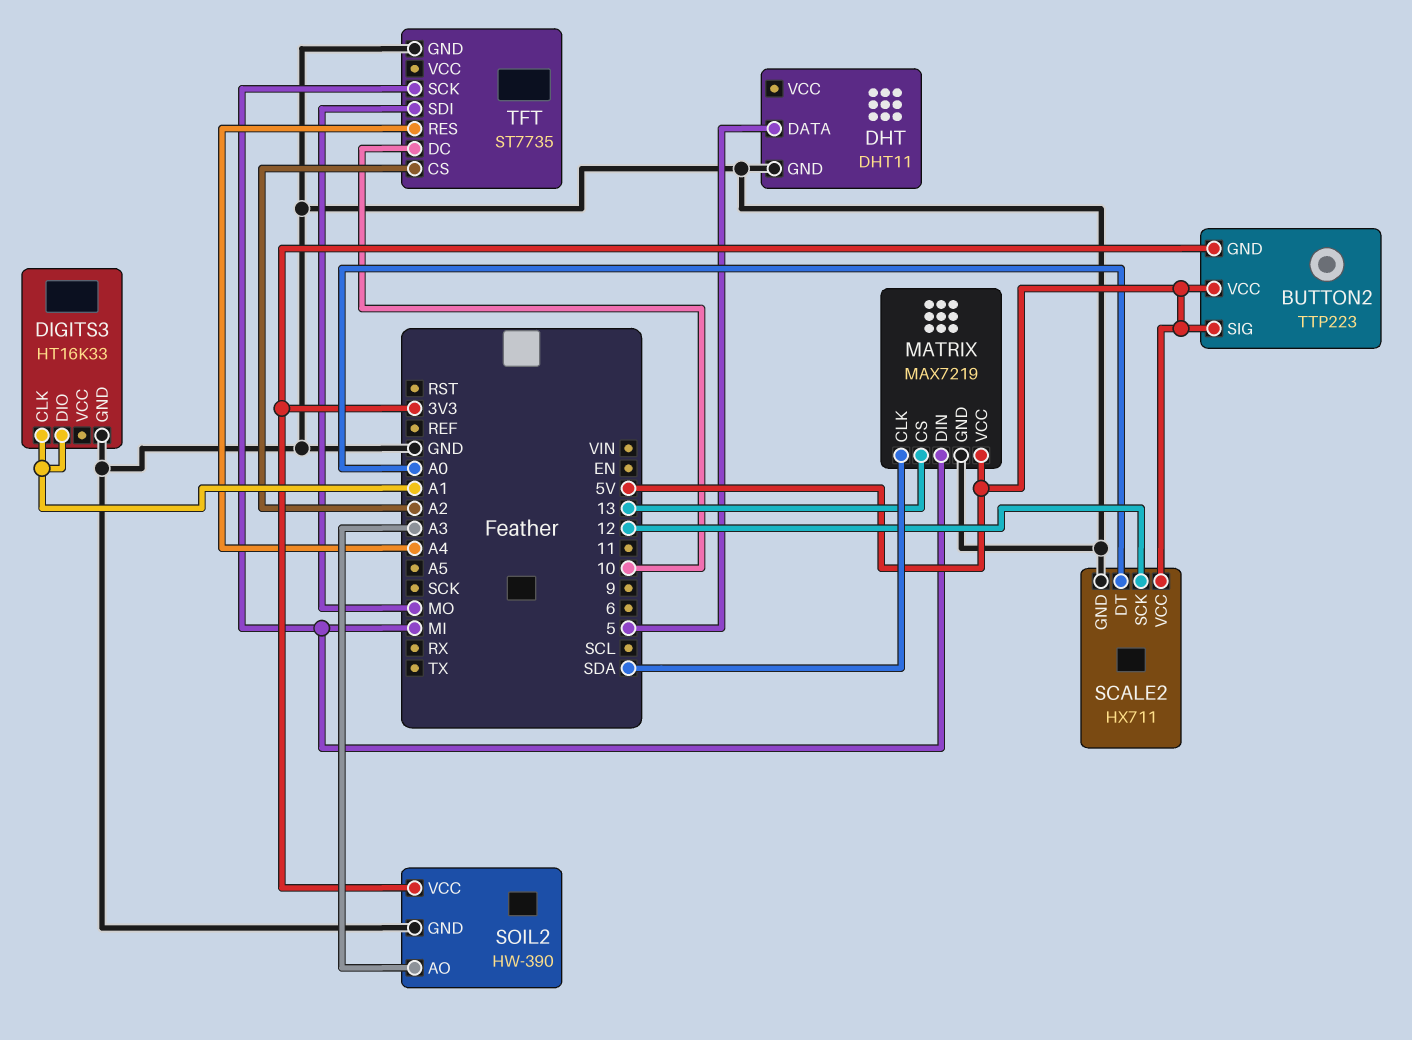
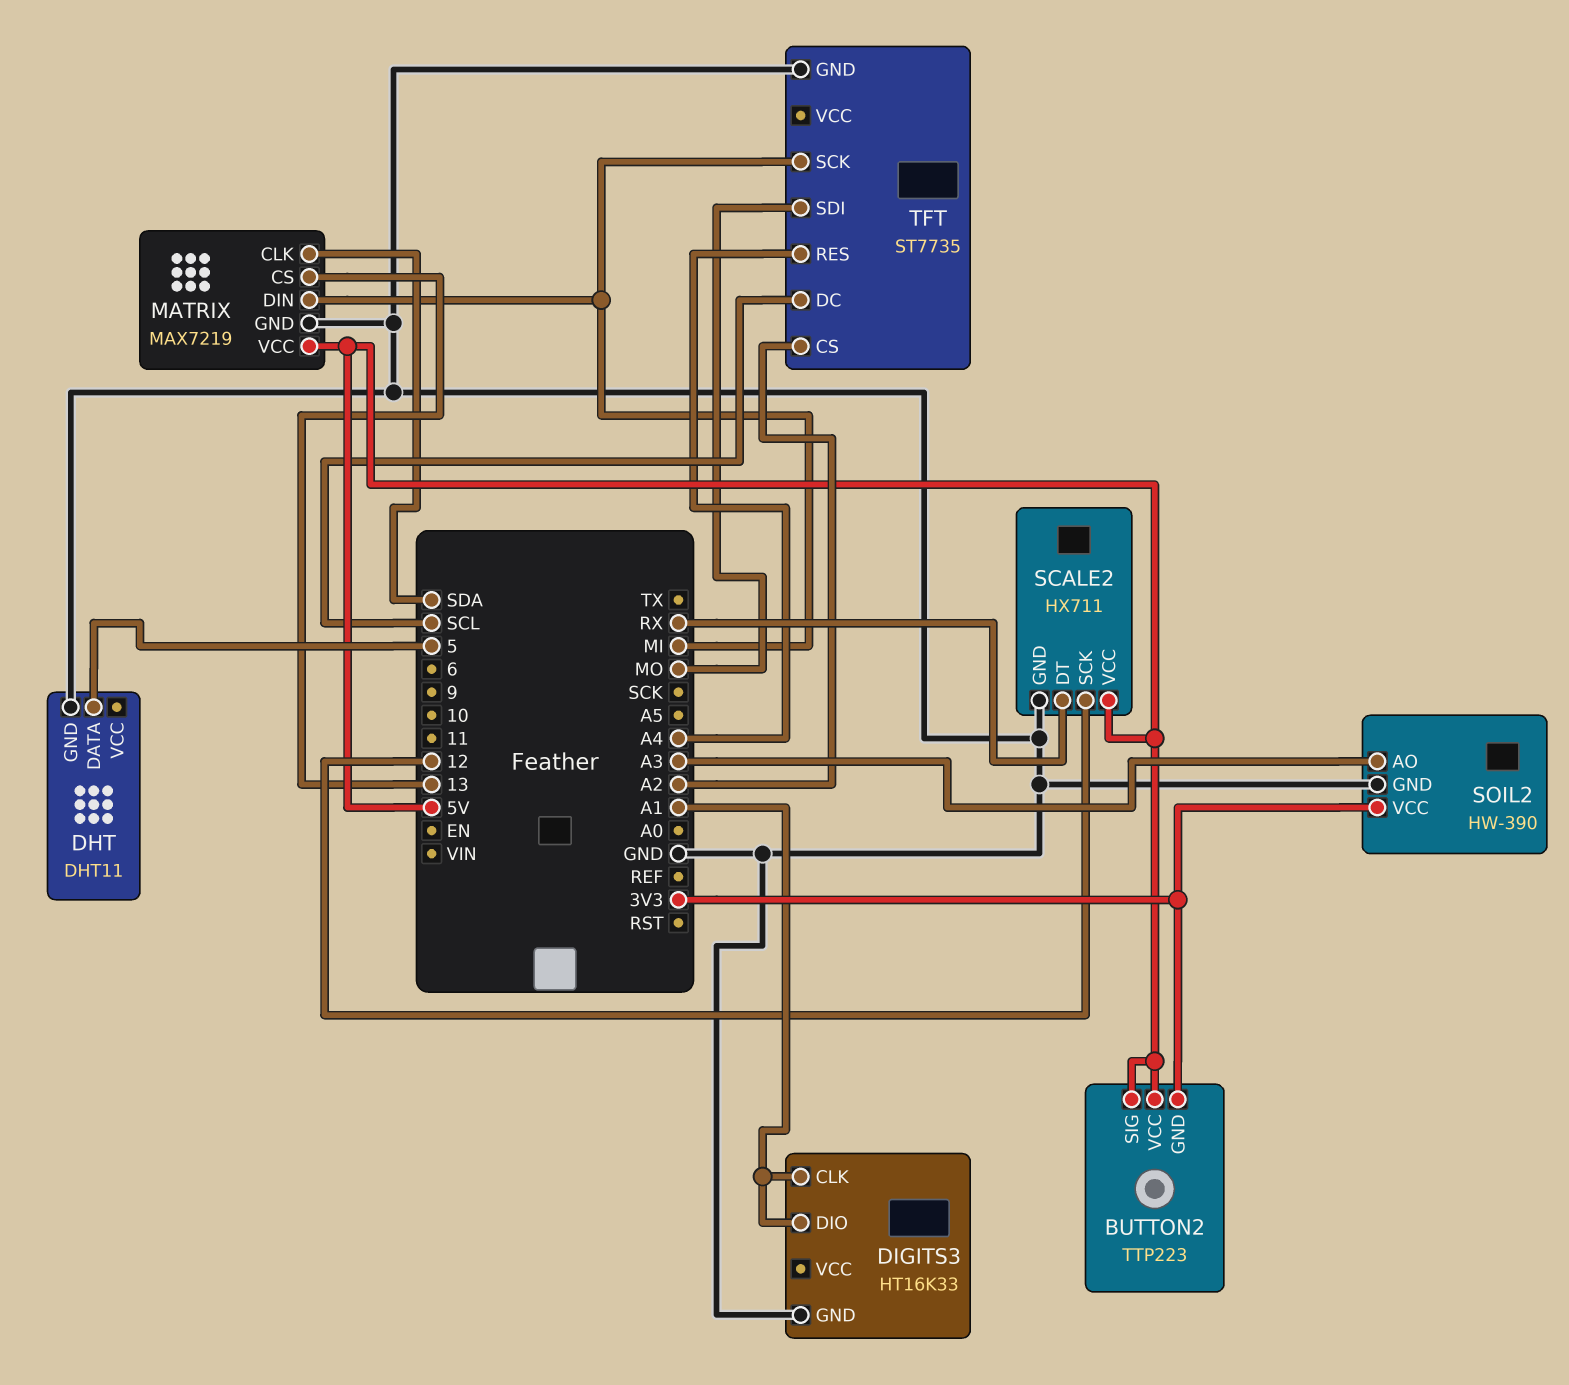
SCALE2 pin DT: A0 -> RX
TFT pin DC: 10 -> SCL

